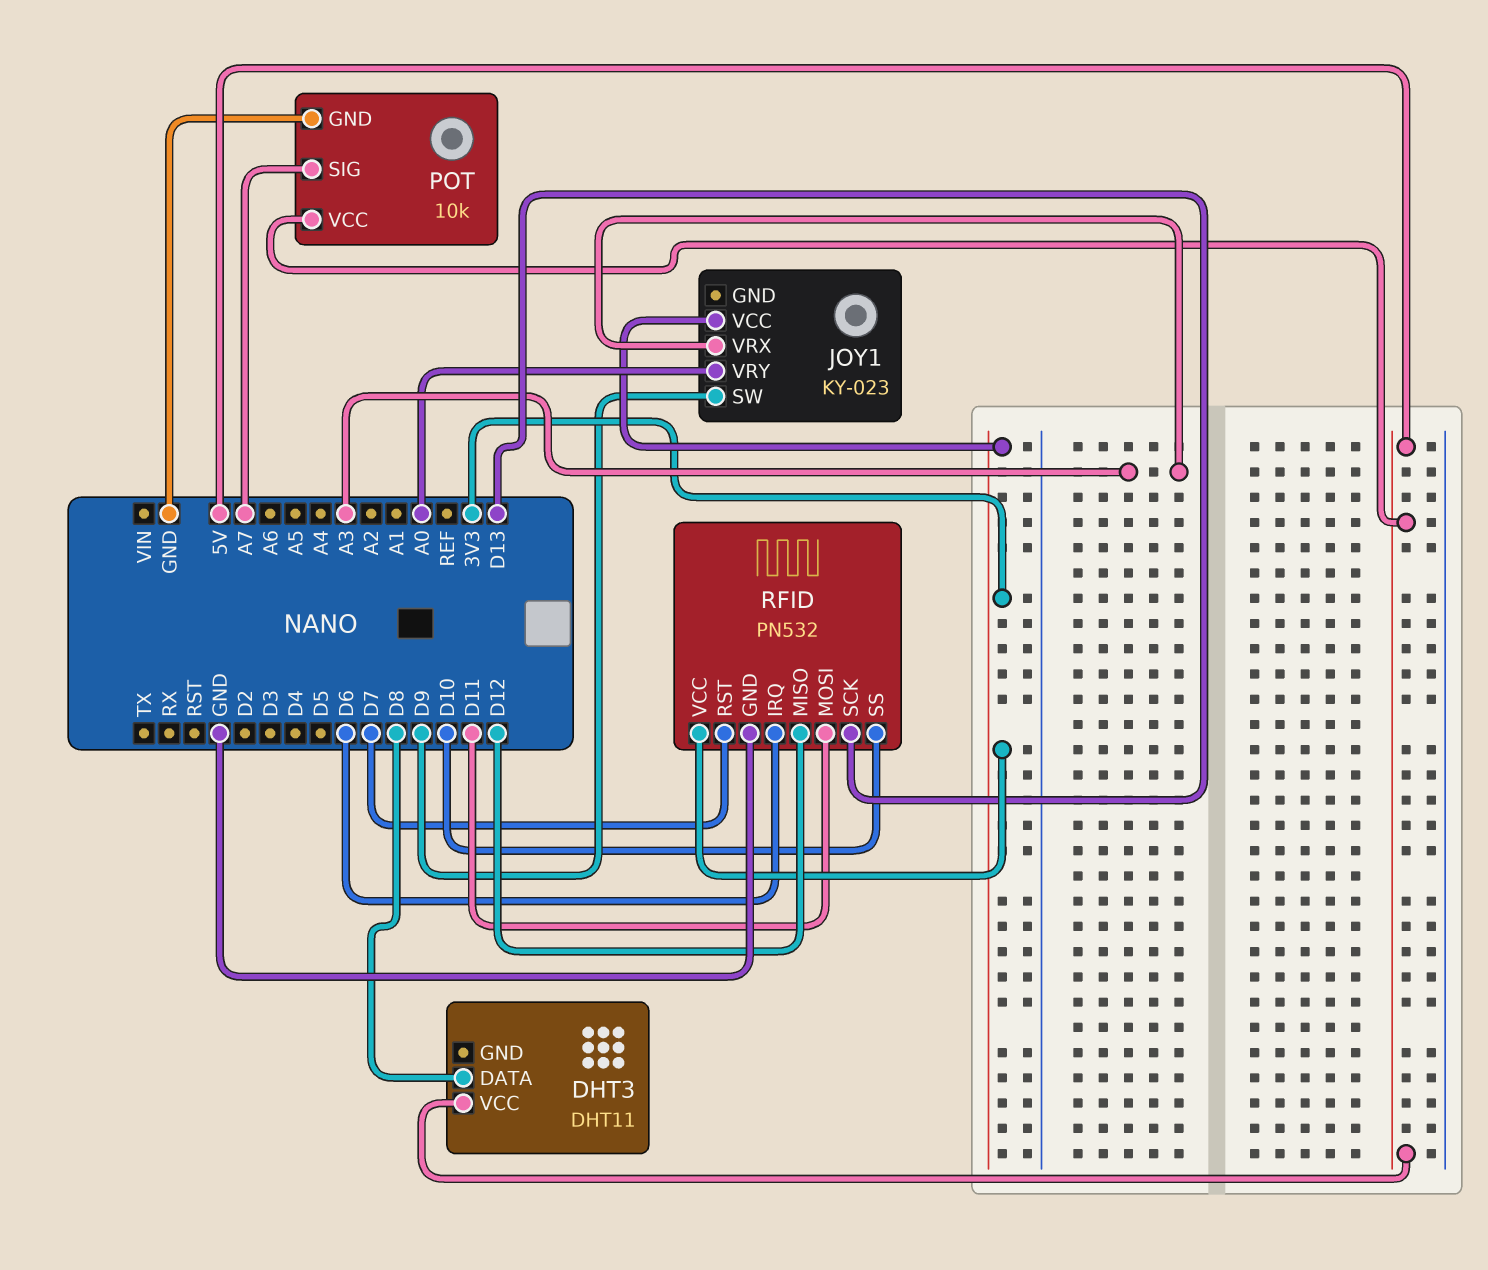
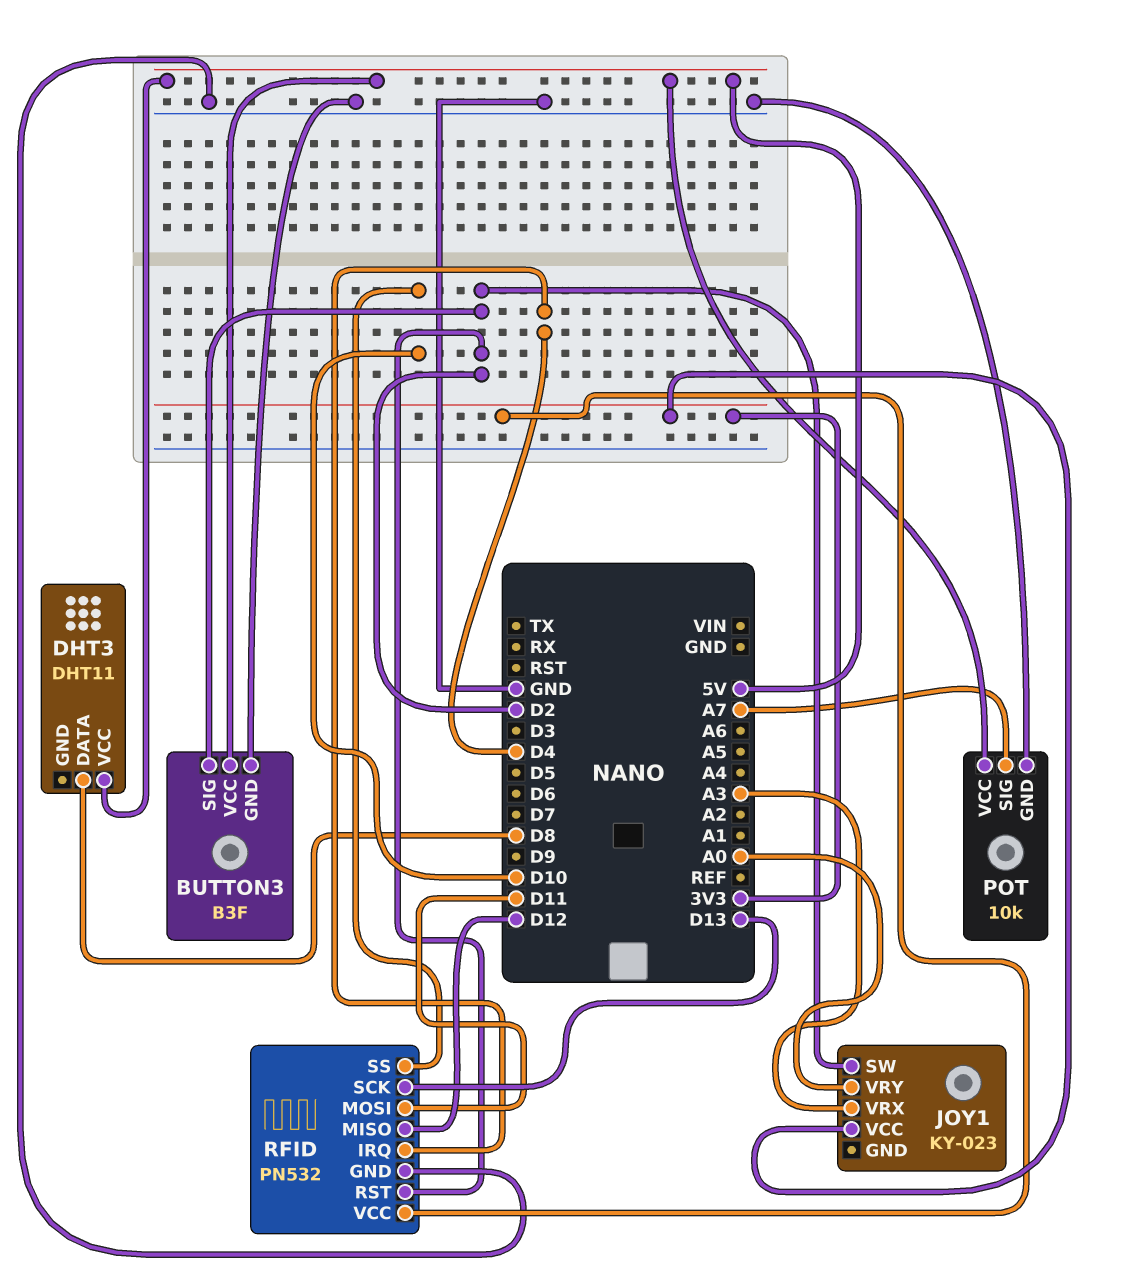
BUTTON3: none -> B3F
BUTTON3 pin GND: none -> GND
BUTTON3 pin SIG: none -> D2
BUTTON3 pin VCC: none -> 5V
JOY1 pin SW: D9 -> D2
RFID pin IRQ: D6 -> D4
RFID pin RST: D7 -> D2

